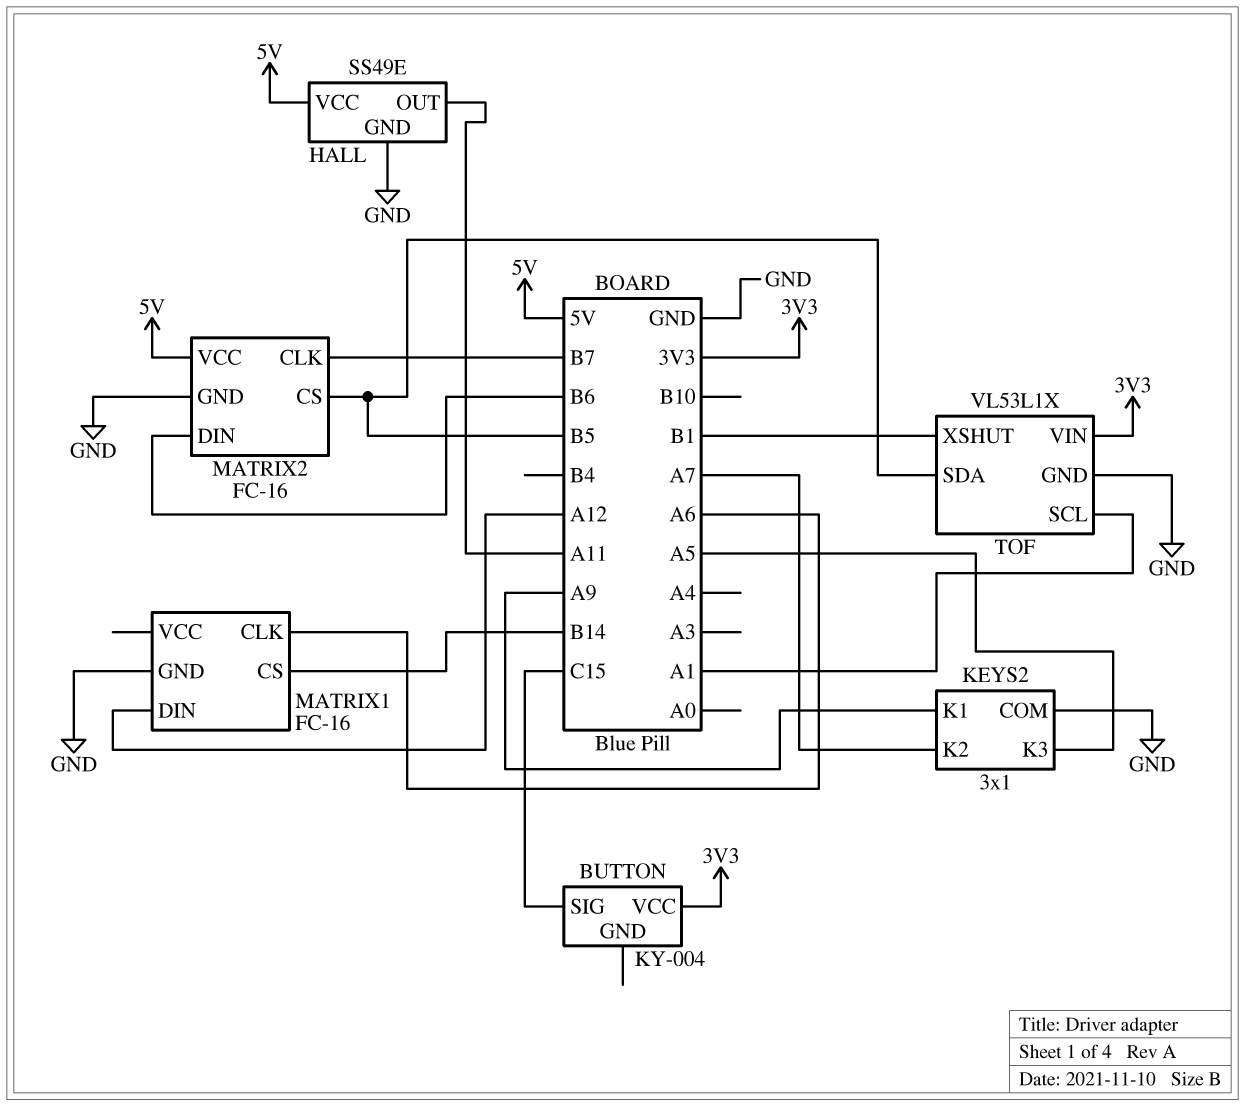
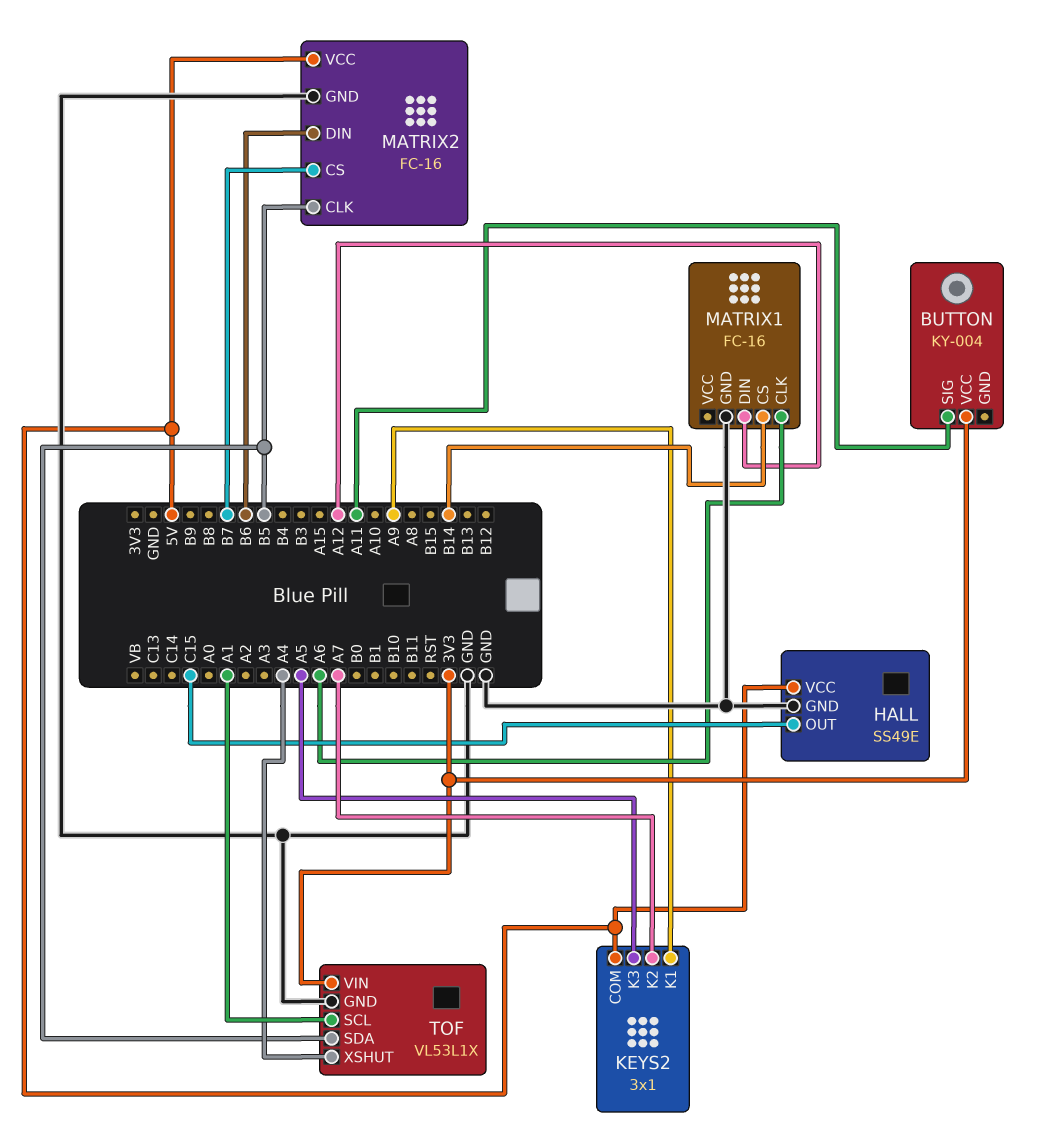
BUTTON pin SIG: C15 -> A11
HALL pin OUT: A11 -> C15
KEYS2 pin COM: GND -> 5V
MATRIX2 pin CLK: B7 -> B5
MATRIX2 pin CS: B5 -> B7
TOF pin XSHUT: B1 -> A4

